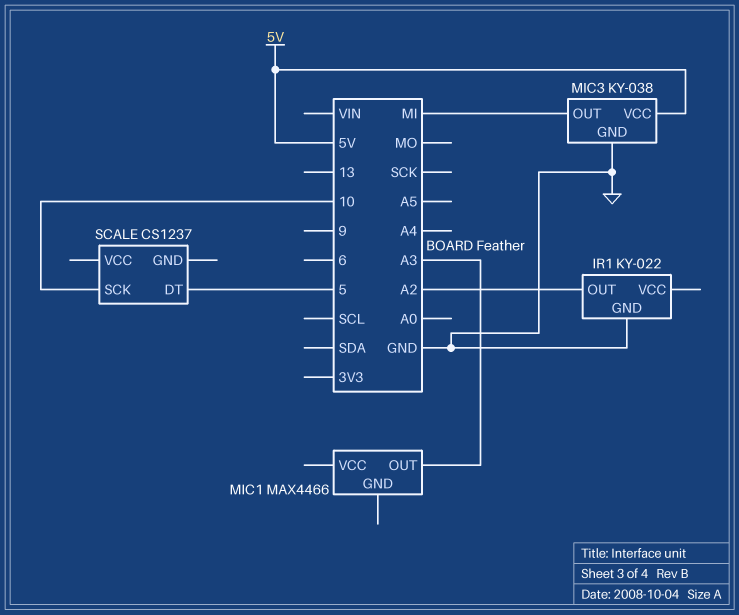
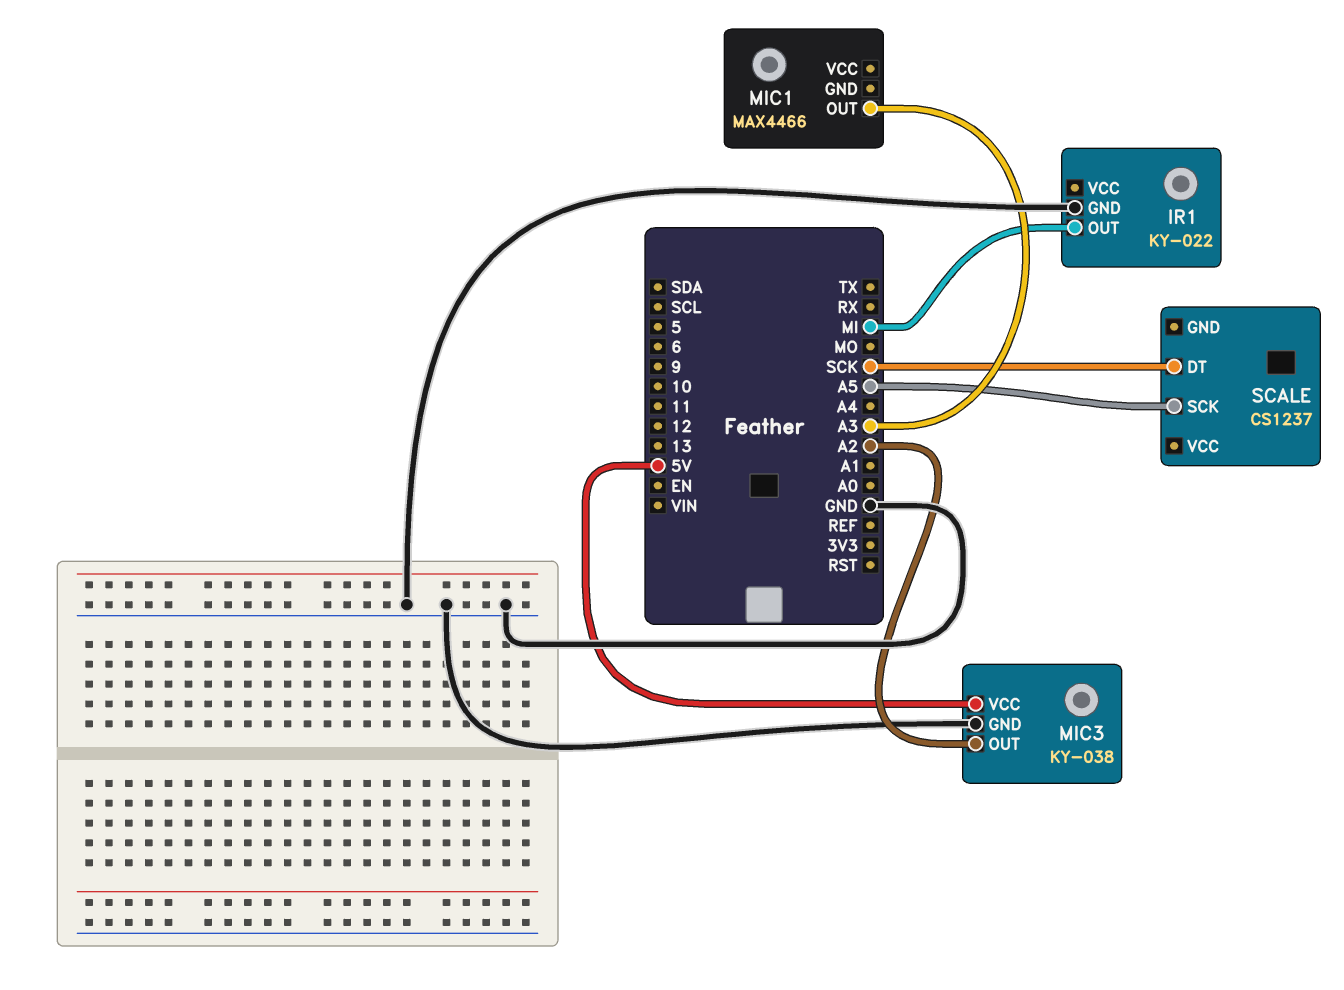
IR1 pin OUT: A2 -> MI
MIC3 pin OUT: MI -> A2
SCALE pin DT: 5 -> SCK
SCALE pin SCK: 10 -> A5

